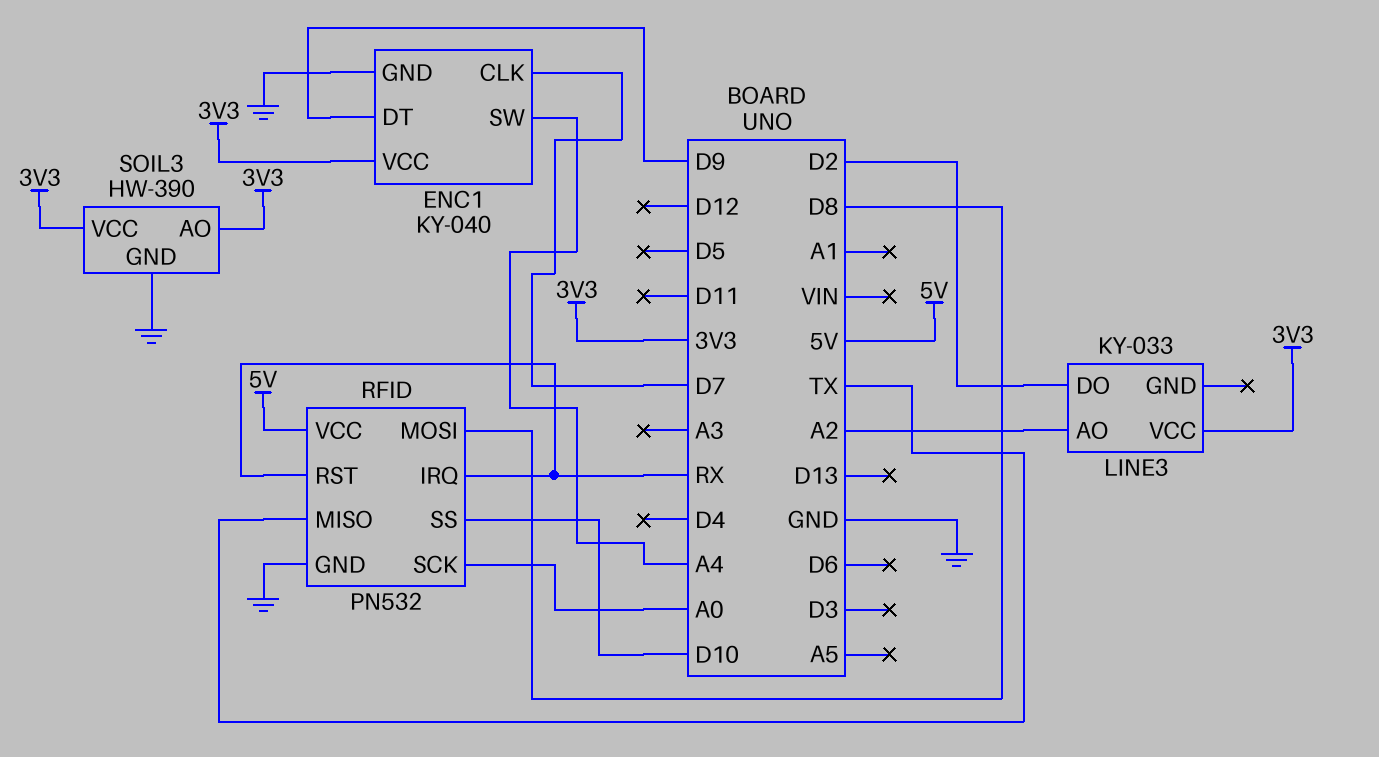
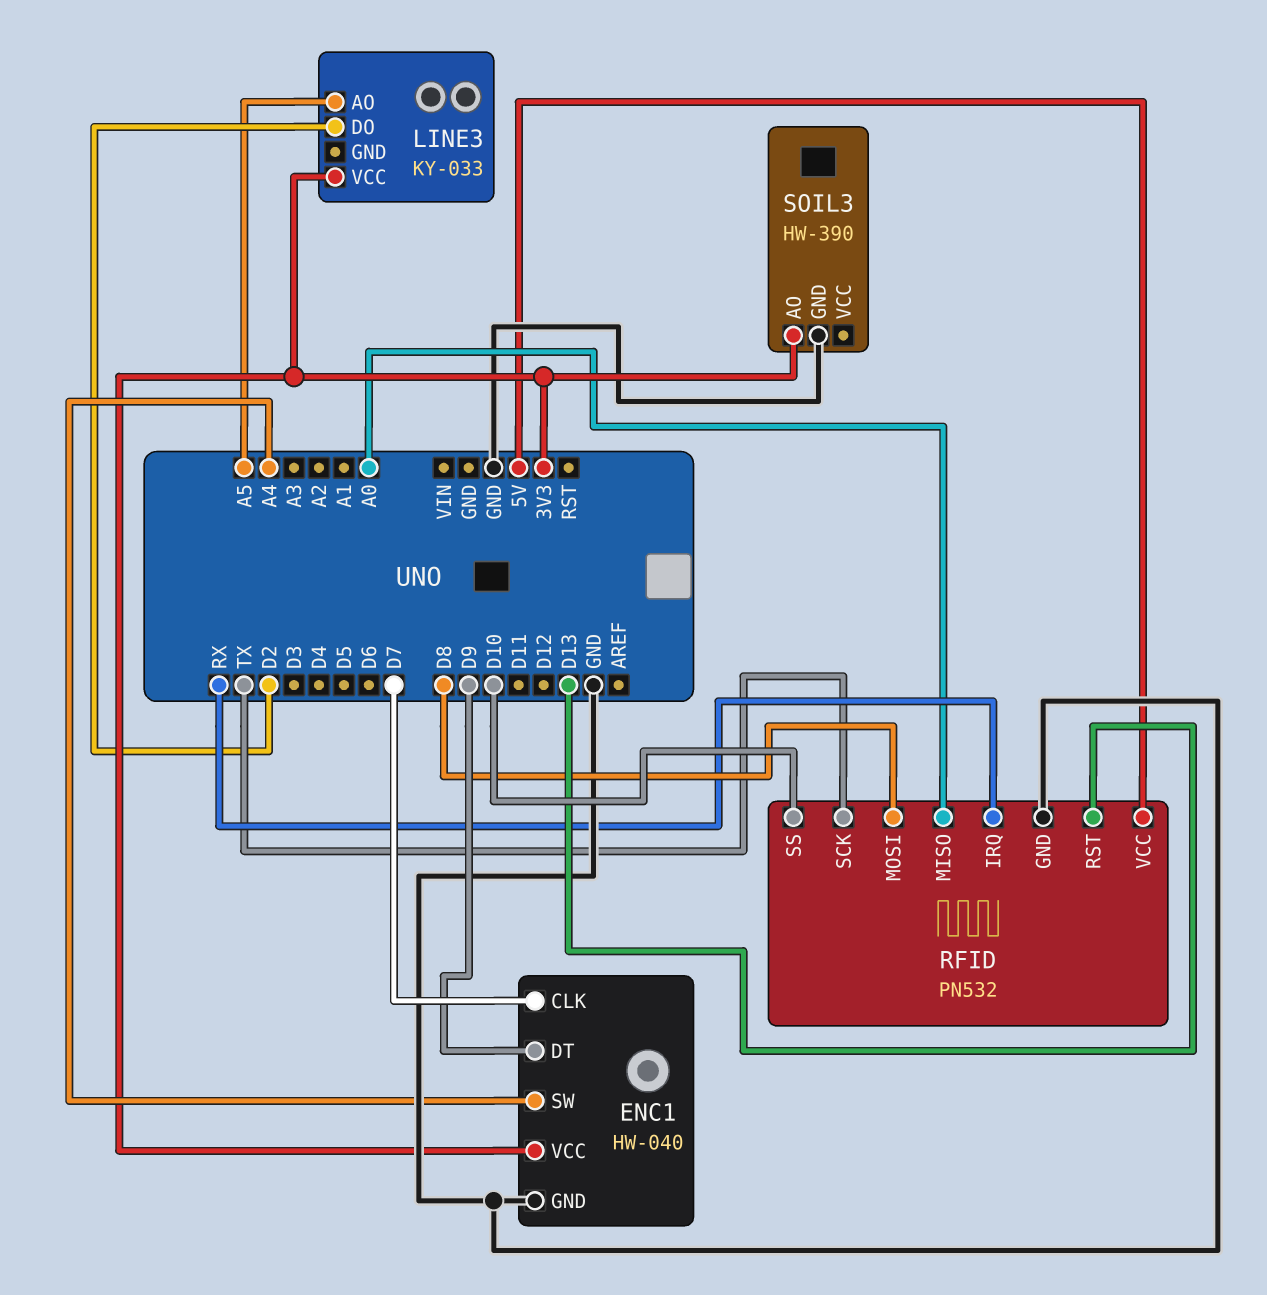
ENC1: KY-040 -> HW-040
LINE3 pin AO: A2 -> A5
RFID pin MISO: TX -> A0
RFID pin RST: RX -> D13
RFID pin SCK: A0 -> TX
SOIL3 pin VCC: 3V3 -> none

